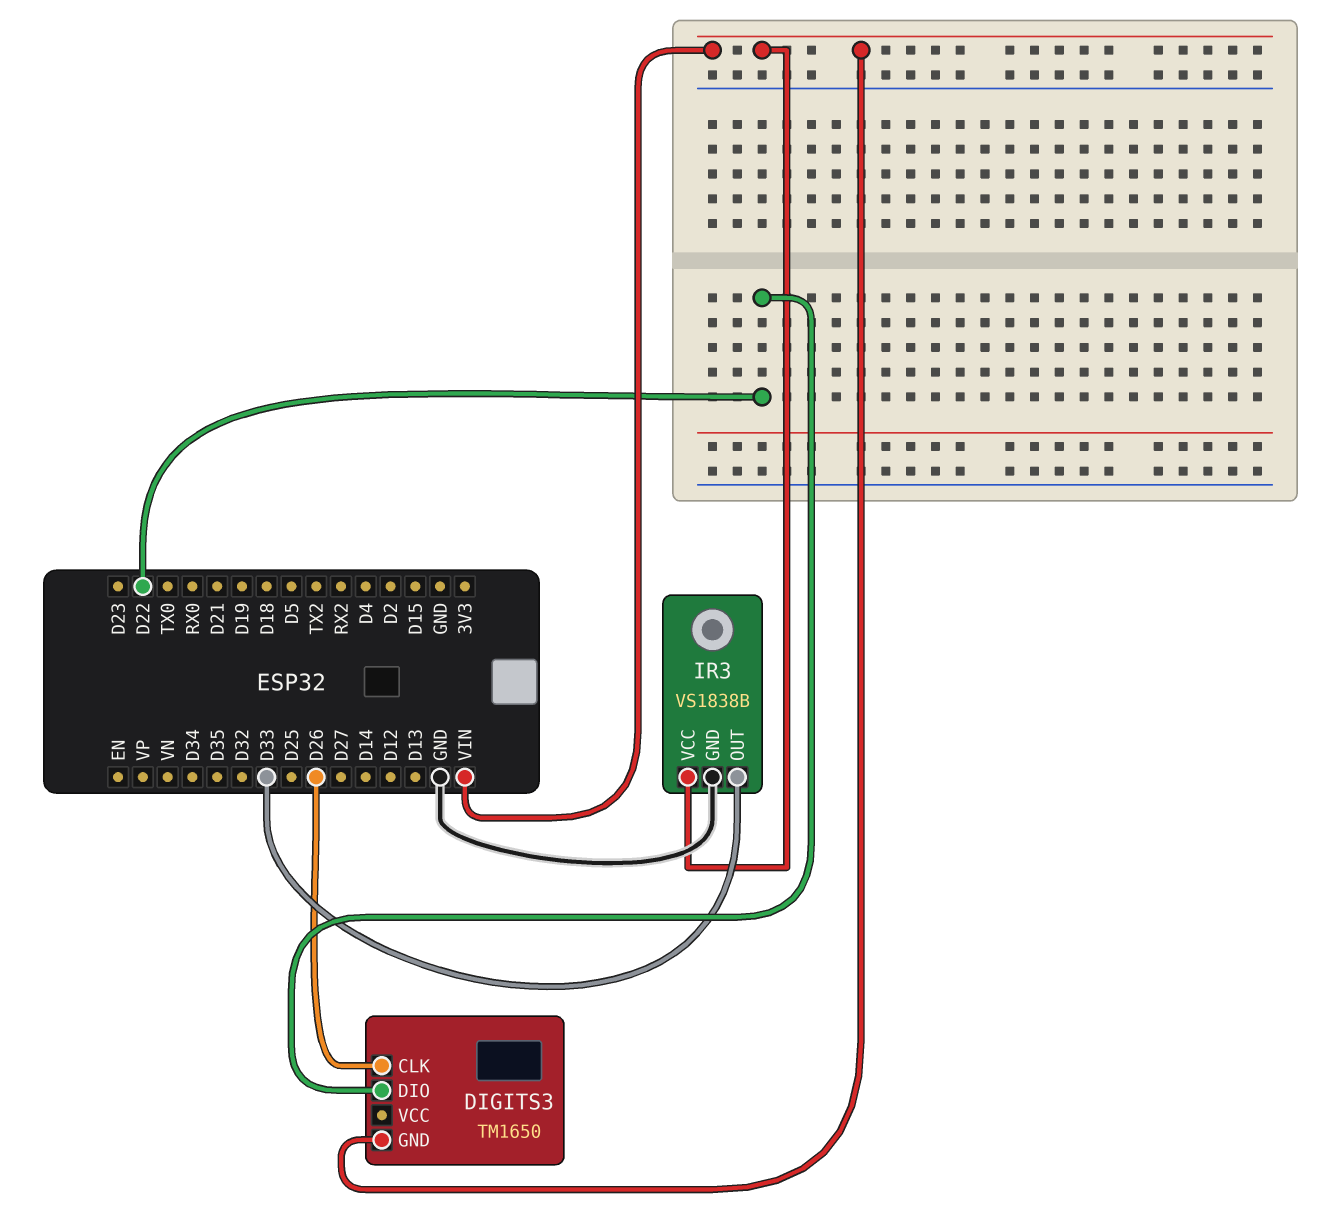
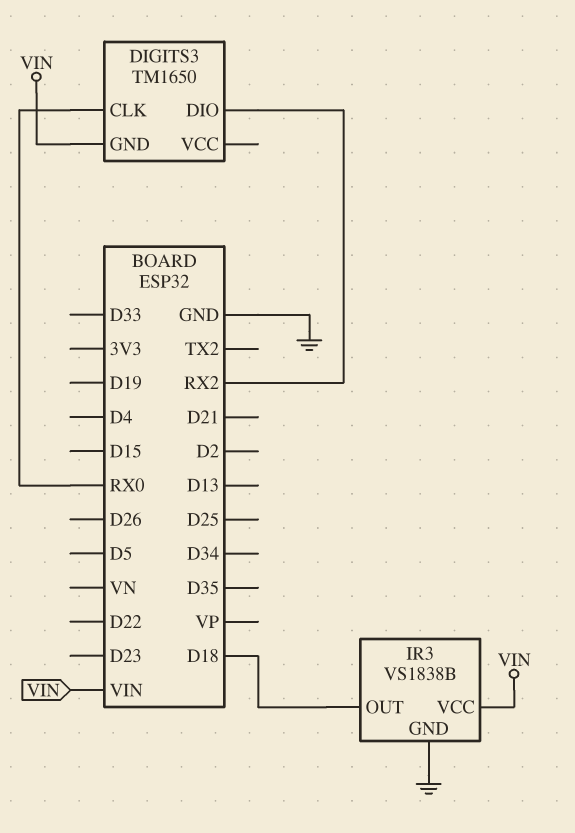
DIGITS3 pin CLK: D26 -> RX0
DIGITS3 pin DIO: D22 -> RX2
IR3 pin OUT: D33 -> D18

